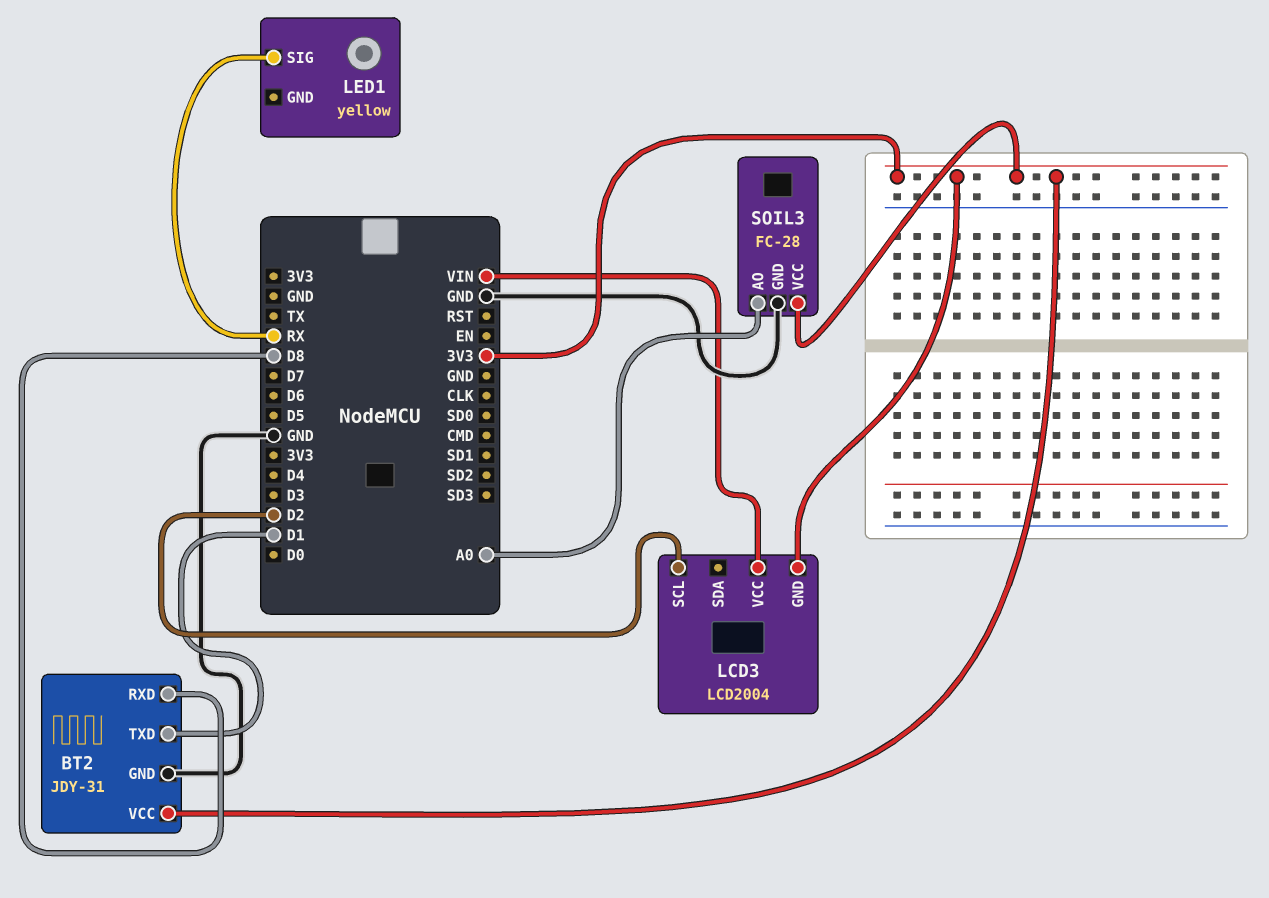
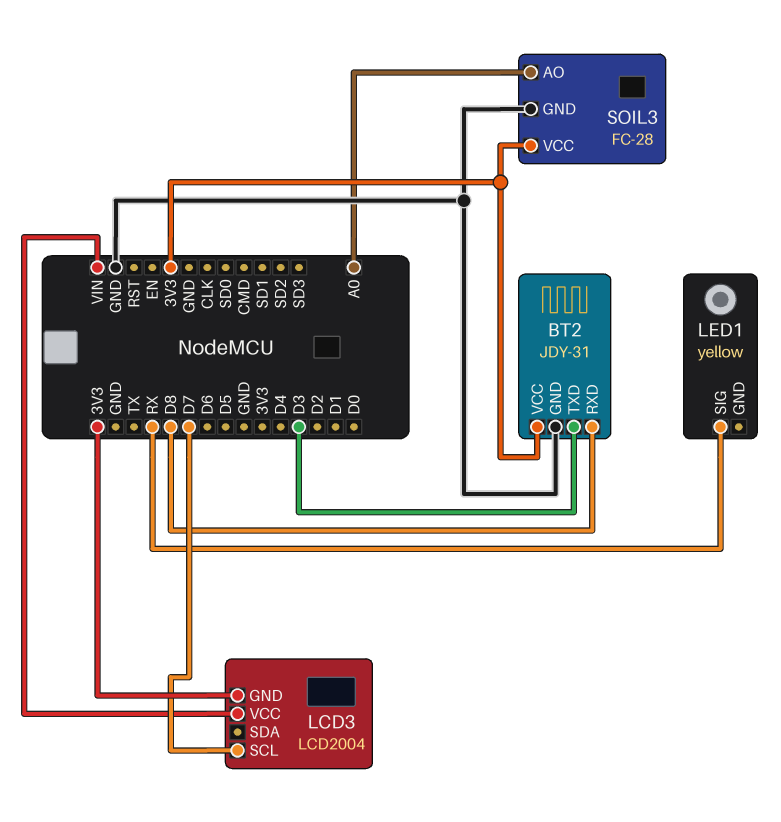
BT2 pin TXD: D1 -> D3
LCD3 pin SCL: D2 -> D7

